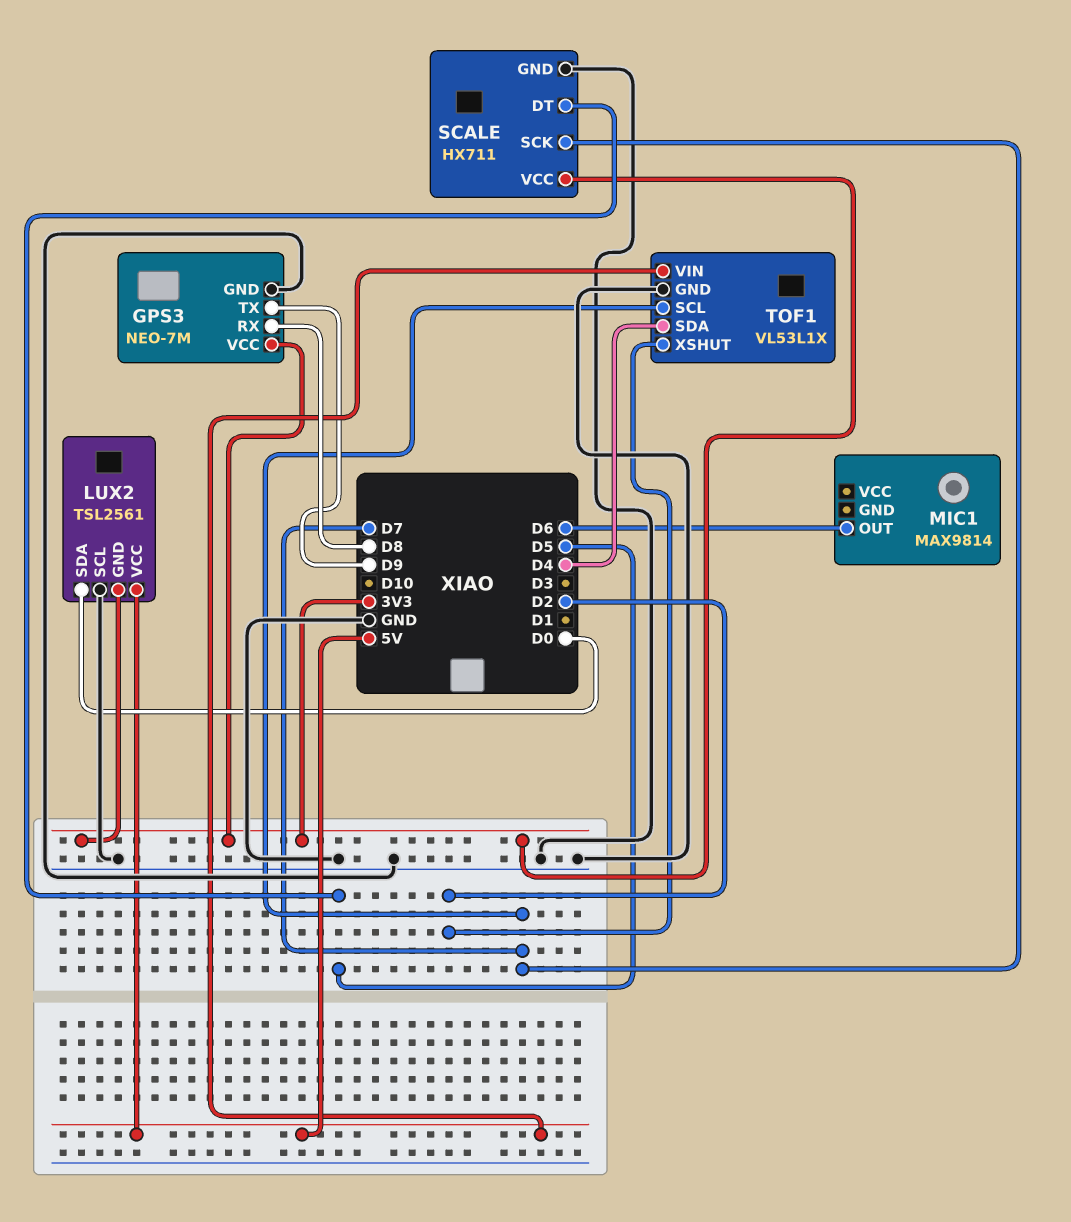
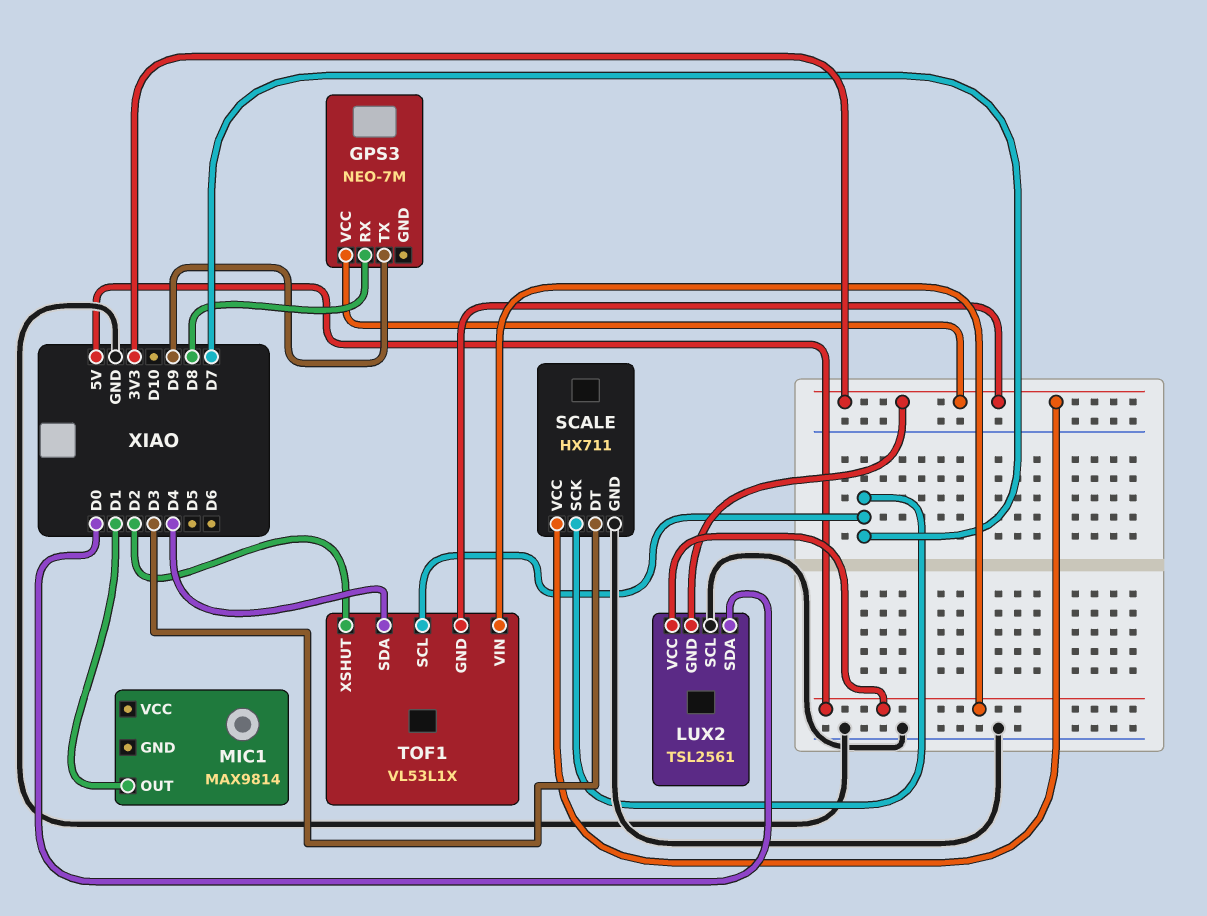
GPS3 pin GND: GND -> none
MIC1 pin OUT: D6 -> D1
SCALE pin DT: D5 -> D3
TOF1 pin GND: GND -> 3V3

